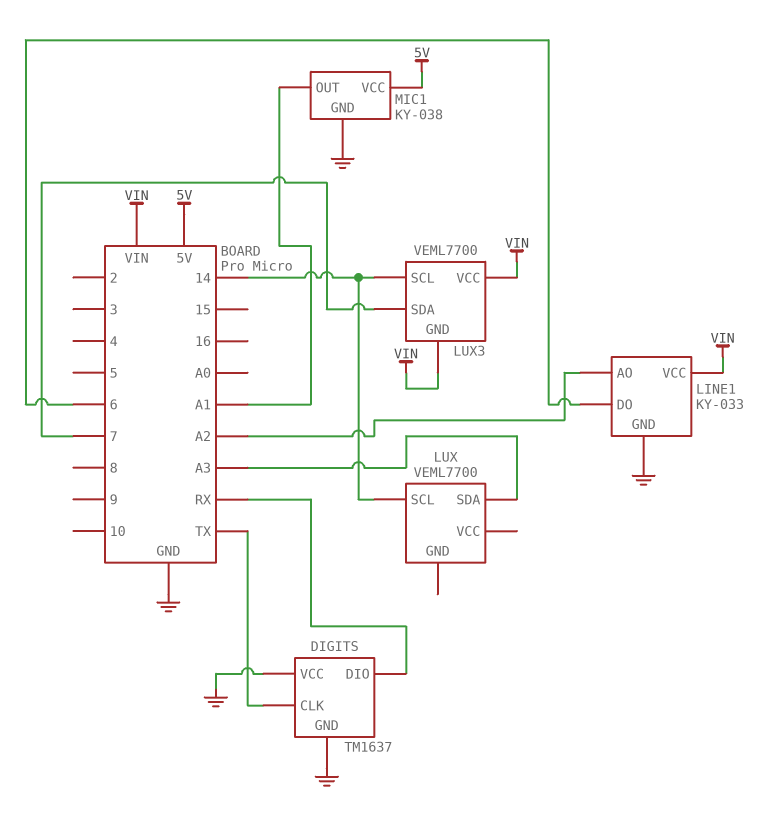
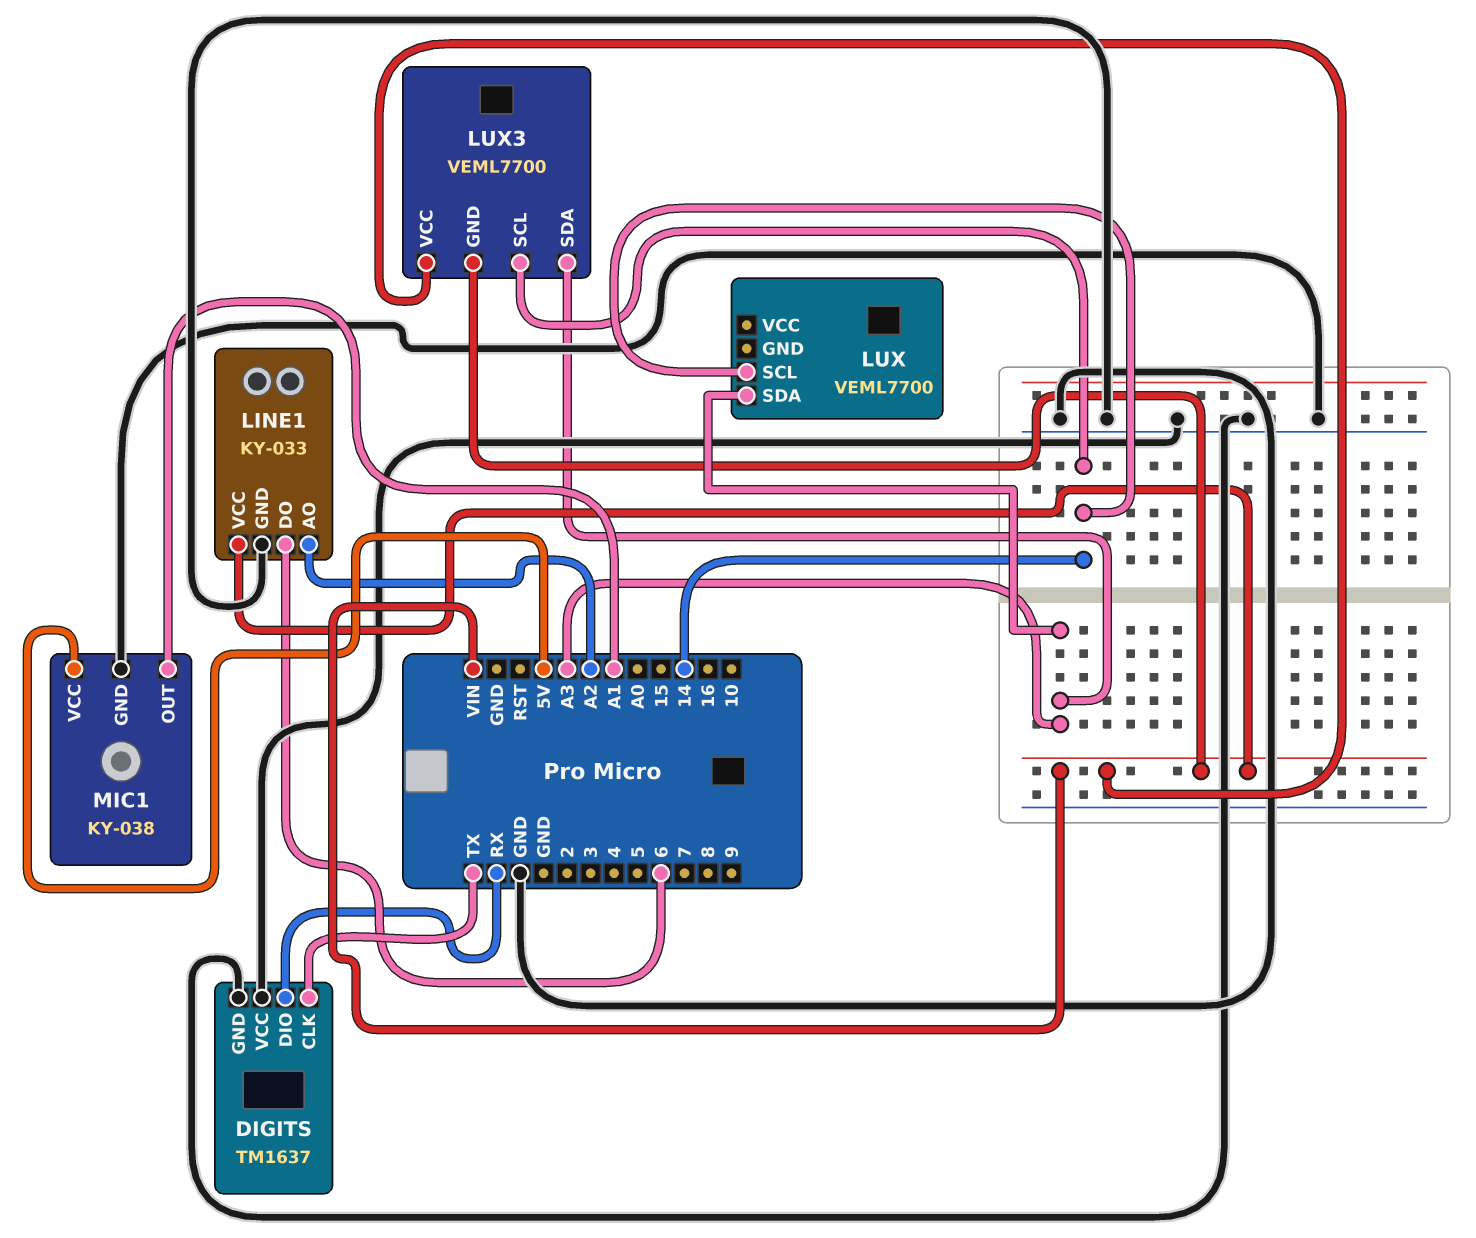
LUX3 pin SDA: 7 -> A3

